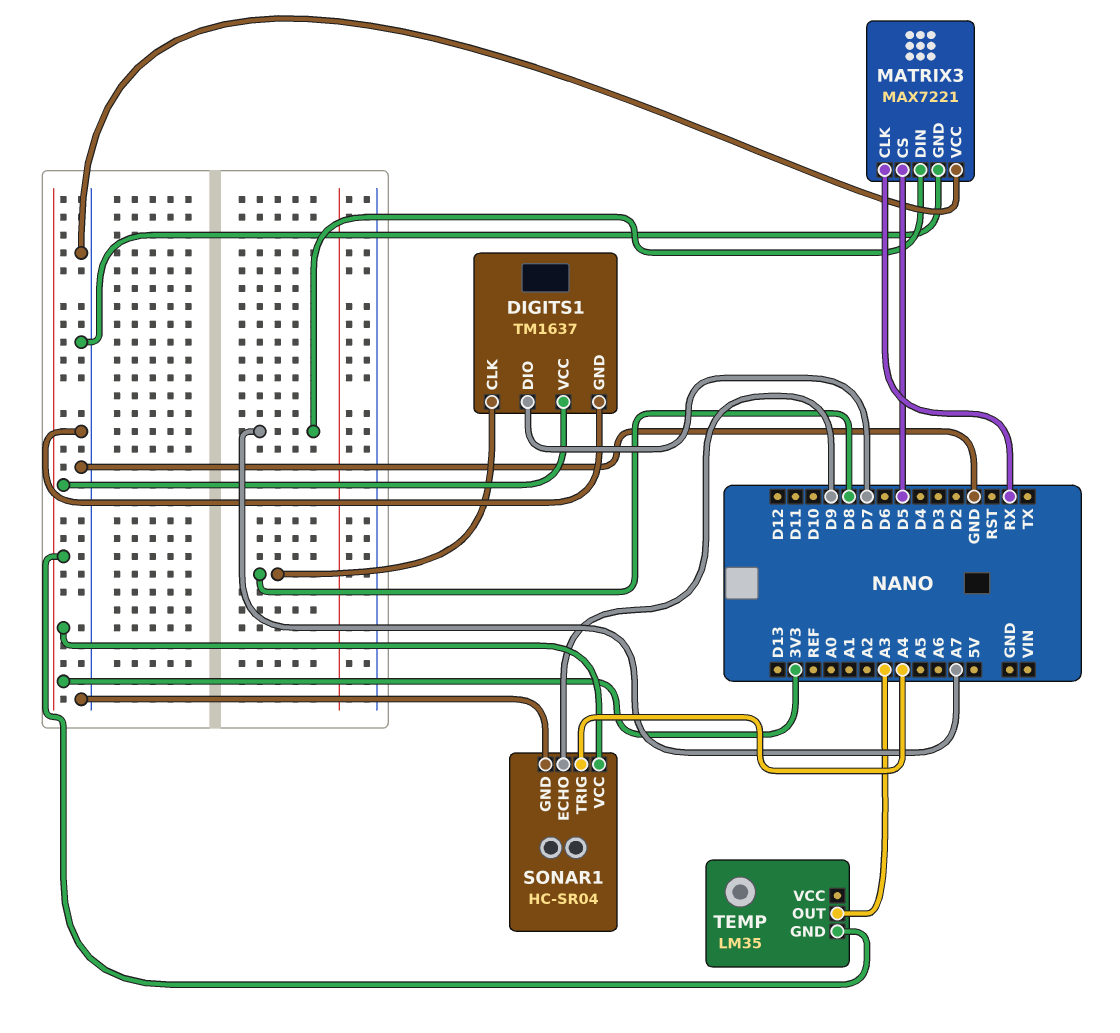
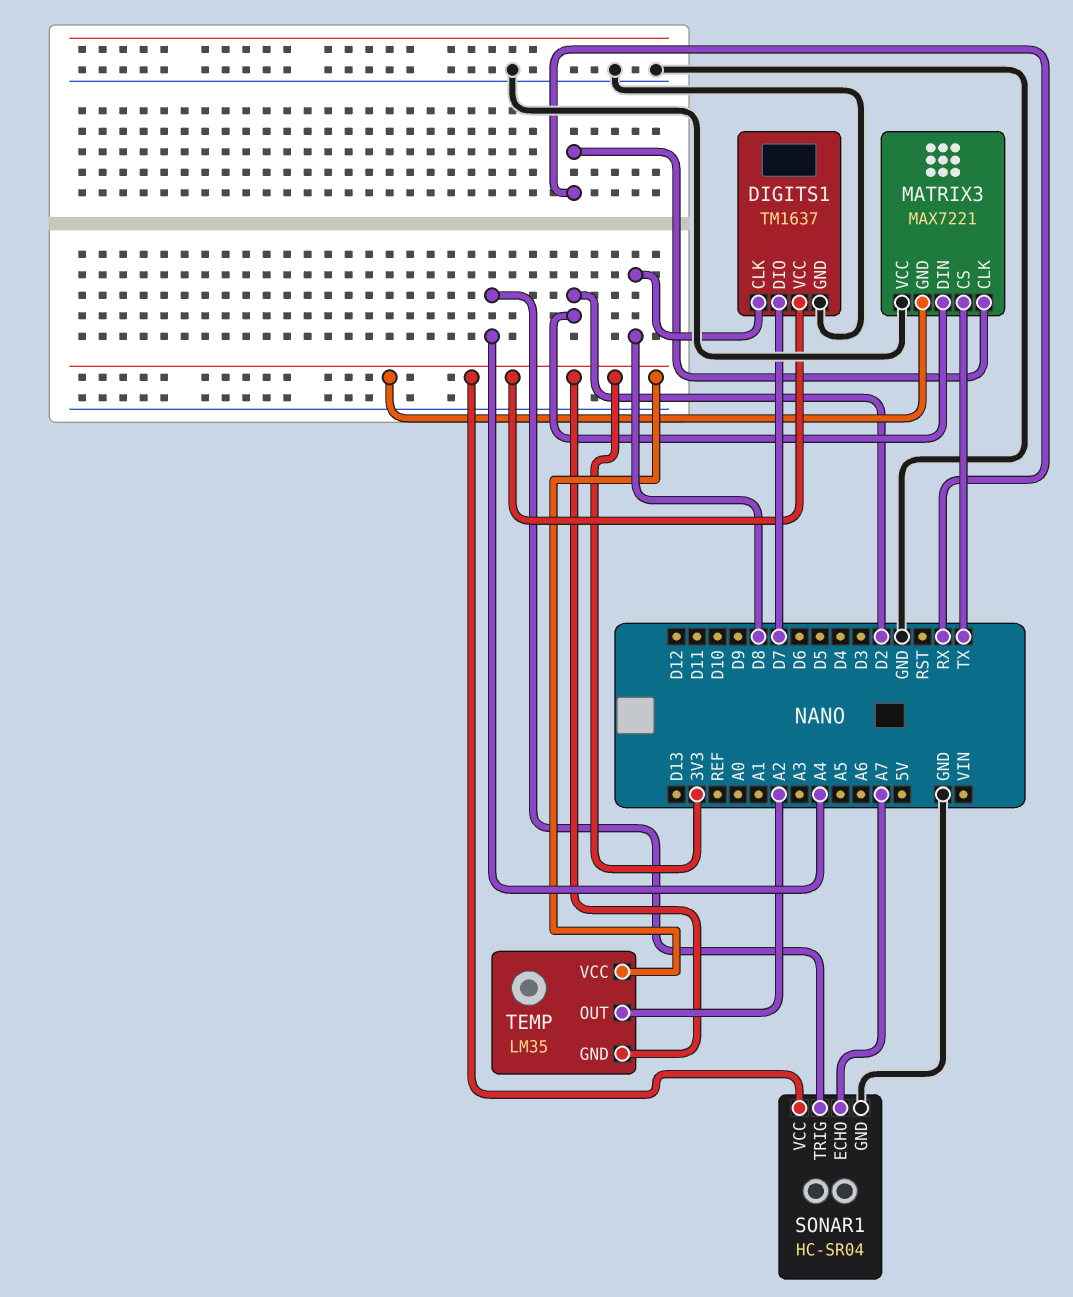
MATRIX3 pin CS: D5 -> TX
MATRIX3 pin DIN: A7 -> D2
MATRIX3 pin GND: GND -> 3V3
SONAR1 pin ECHO: D9 -> A7
TEMP pin OUT: A3 -> A2
TEMP pin VCC: none -> 3V3

